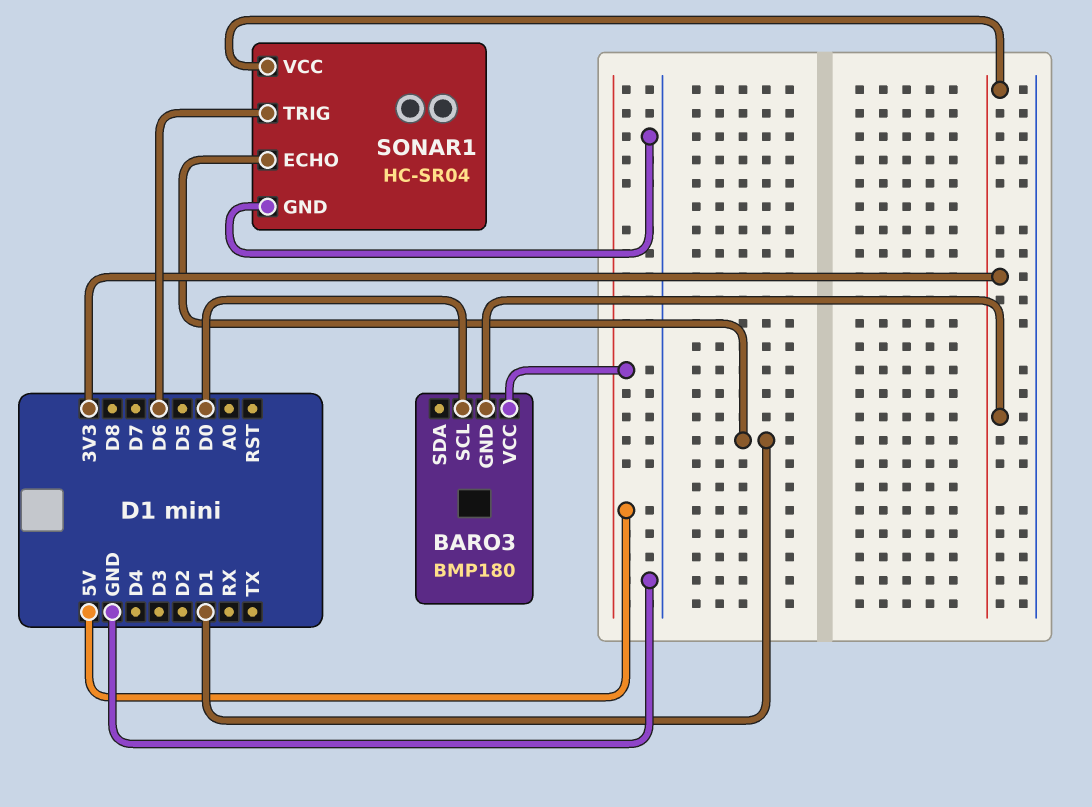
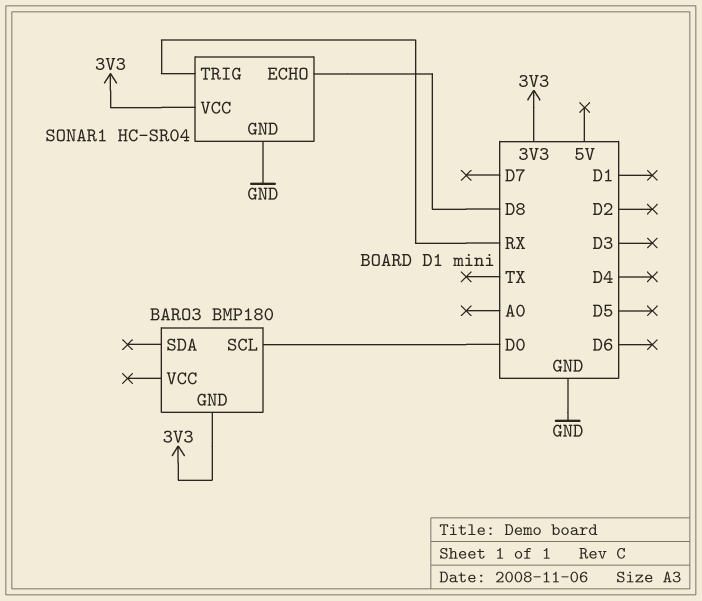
BARO3 pin VCC: 5V -> none
SONAR1 pin ECHO: D1 -> D8
SONAR1 pin TRIG: D6 -> RX

